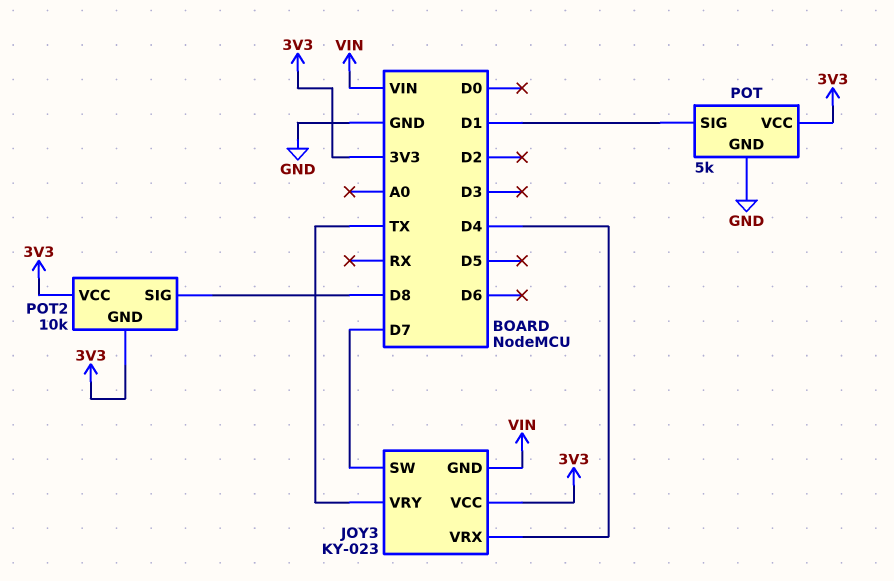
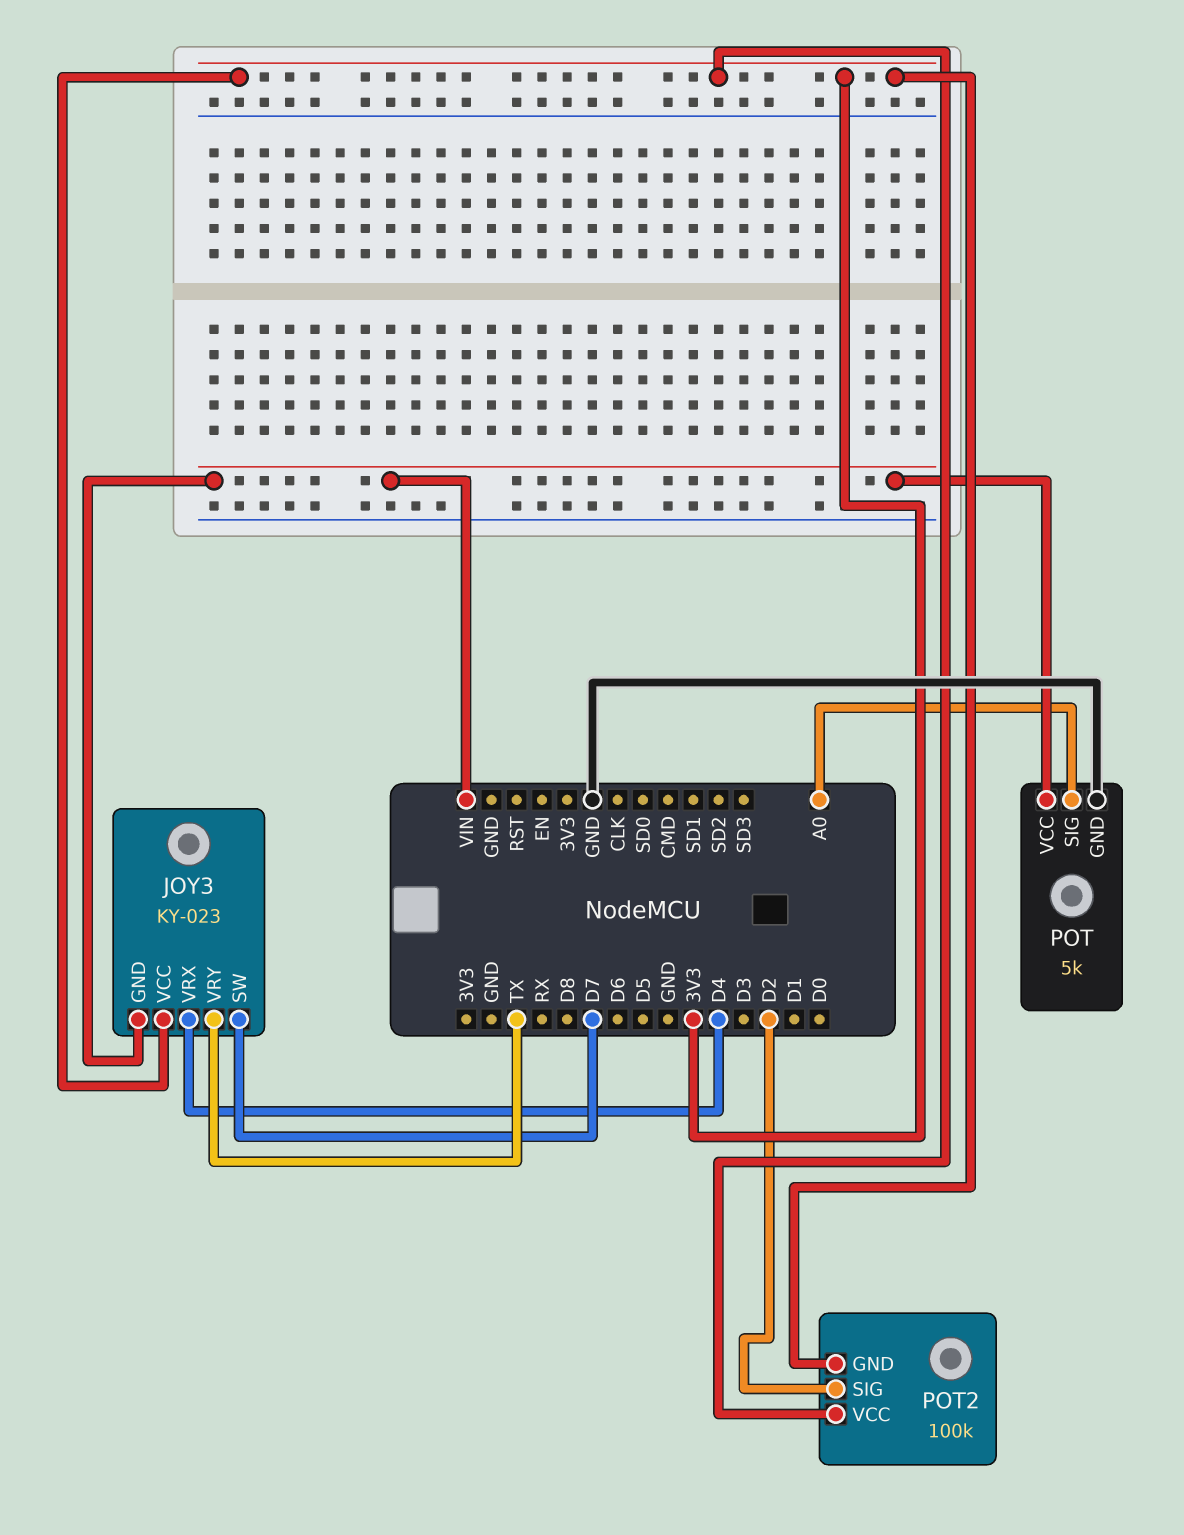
POT pin SIG: D1 -> A0
POT pin VCC: 3V3 -> VIN
POT2: 10k -> 100k
POT2 pin SIG: D8 -> D2

